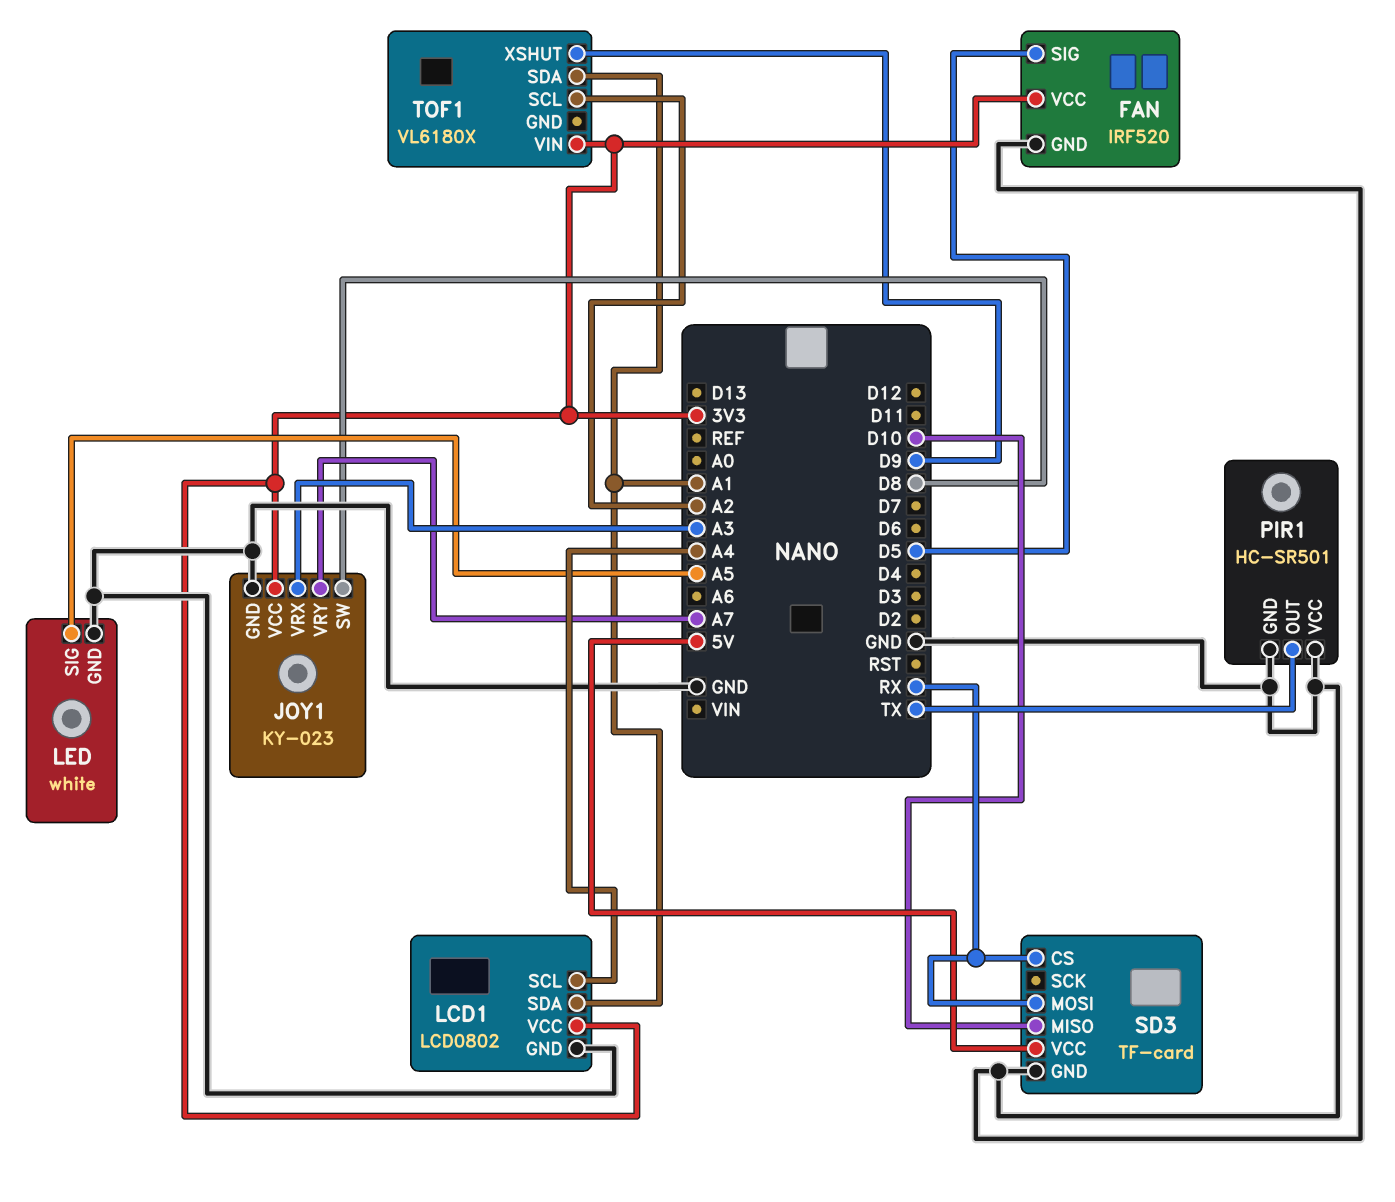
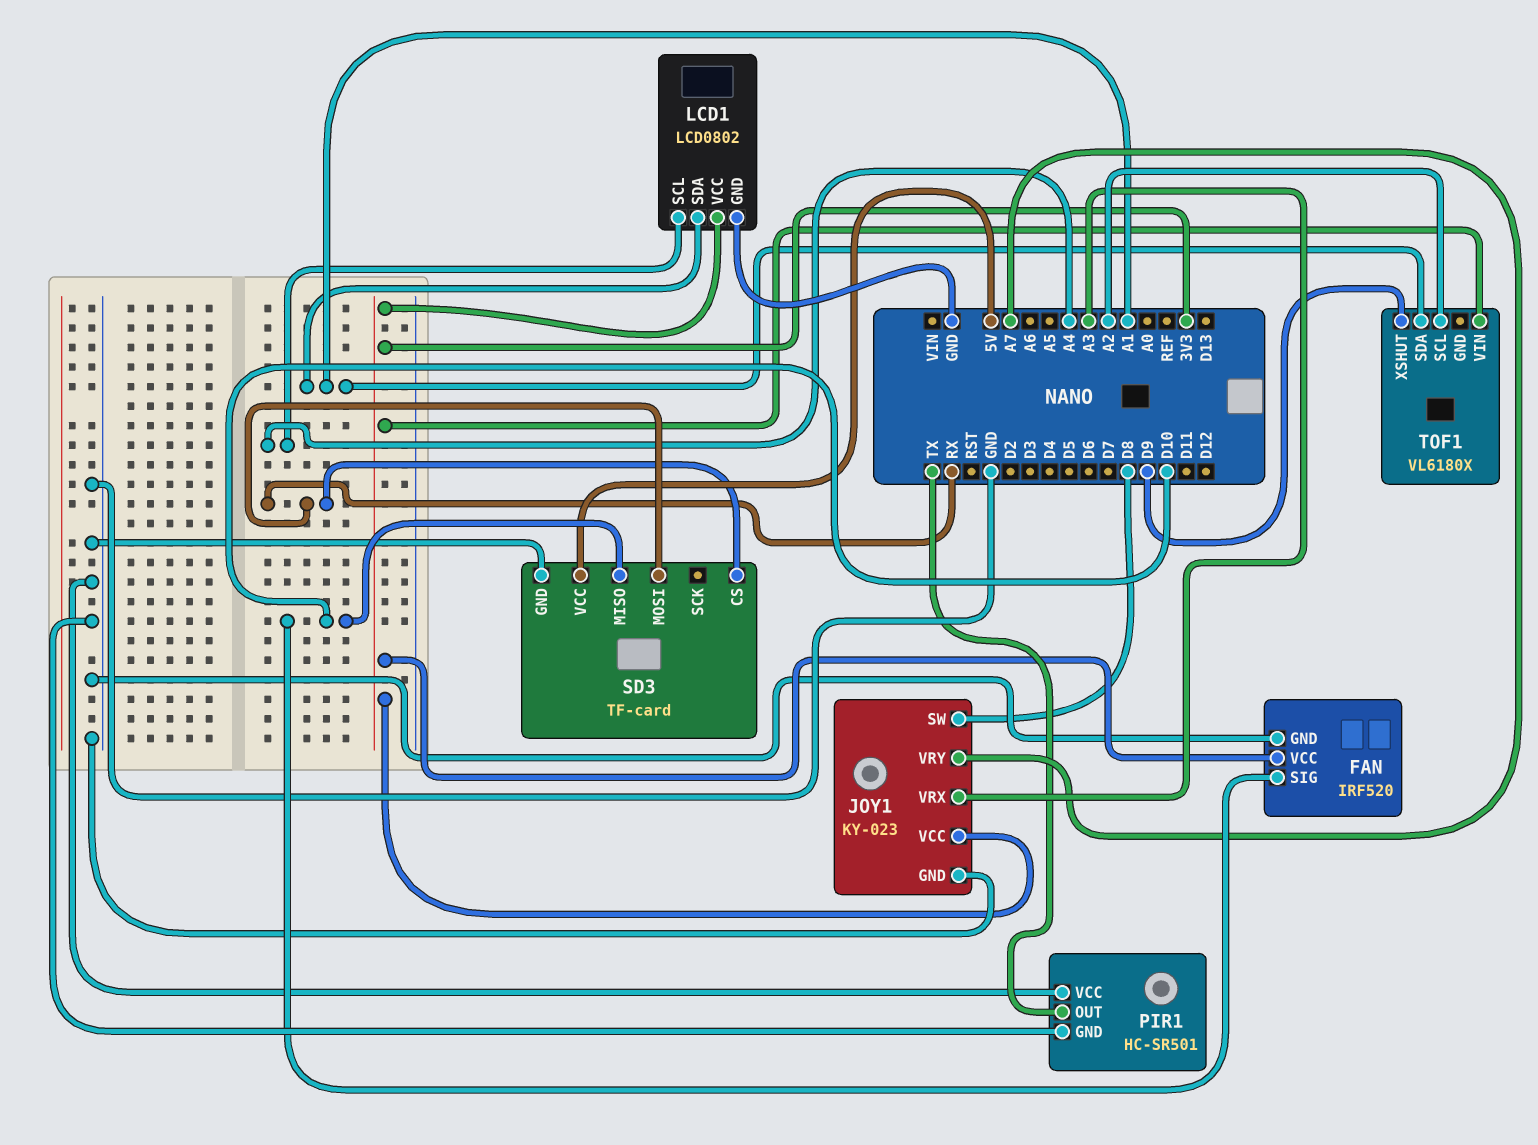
FAN pin SIG: D5 -> D10
LED: white -> none
LED pin GND: GND -> none
LED pin SIG: A5 -> none

